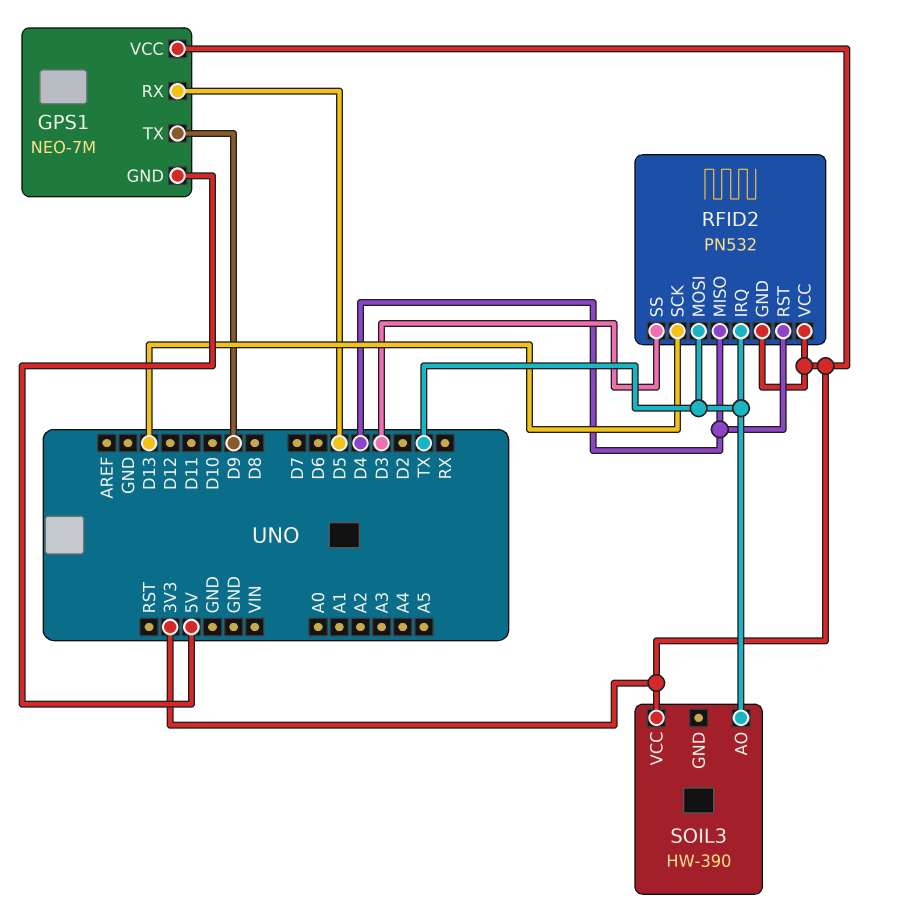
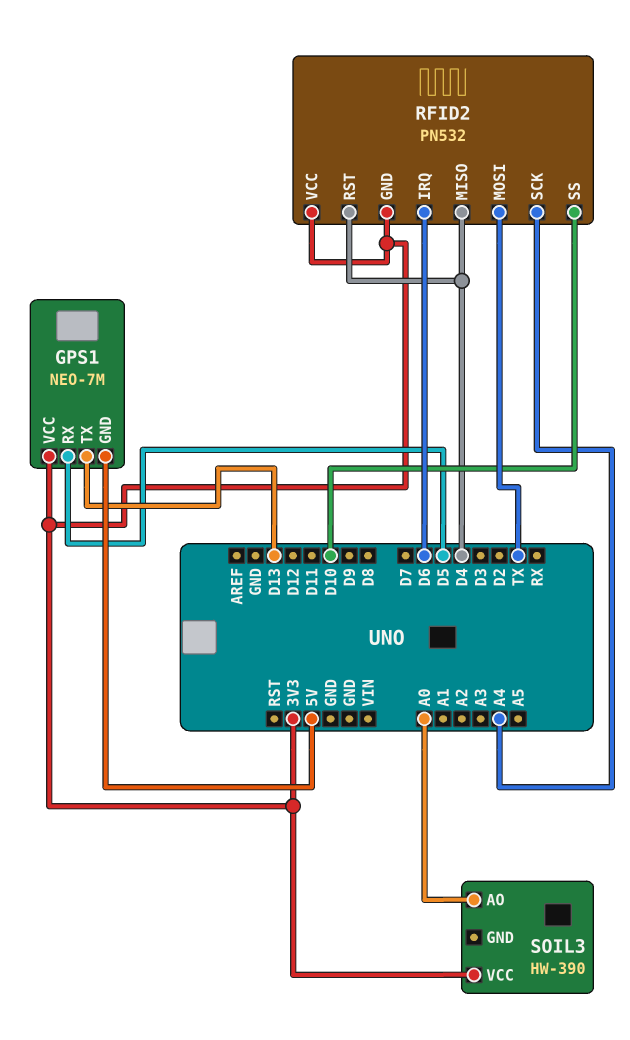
GPS1 pin TX: D9 -> D13
RFID2 pin IRQ: TX -> D6
RFID2 pin SCK: D13 -> A4
RFID2 pin SS: D3 -> D10
SOIL3 pin AO: TX -> A0

